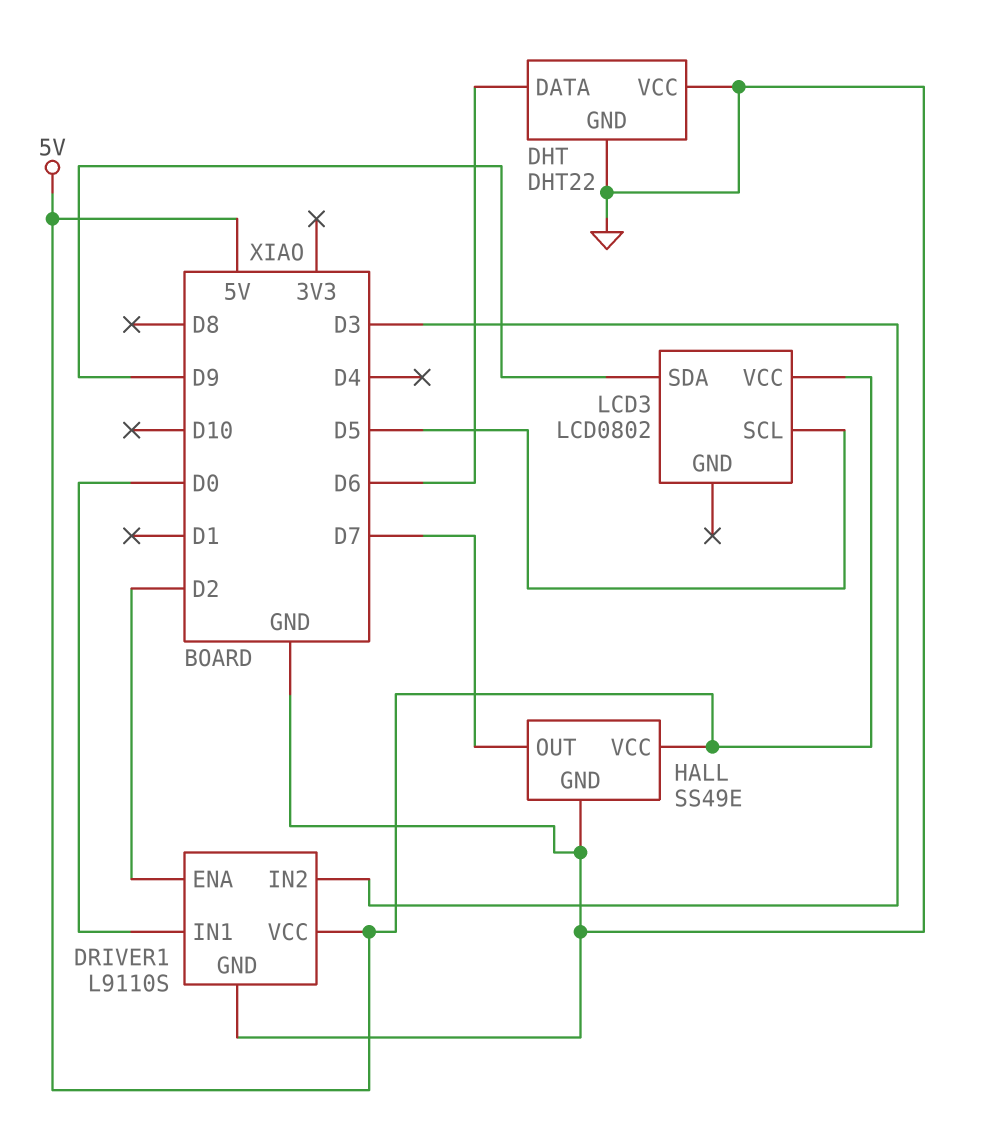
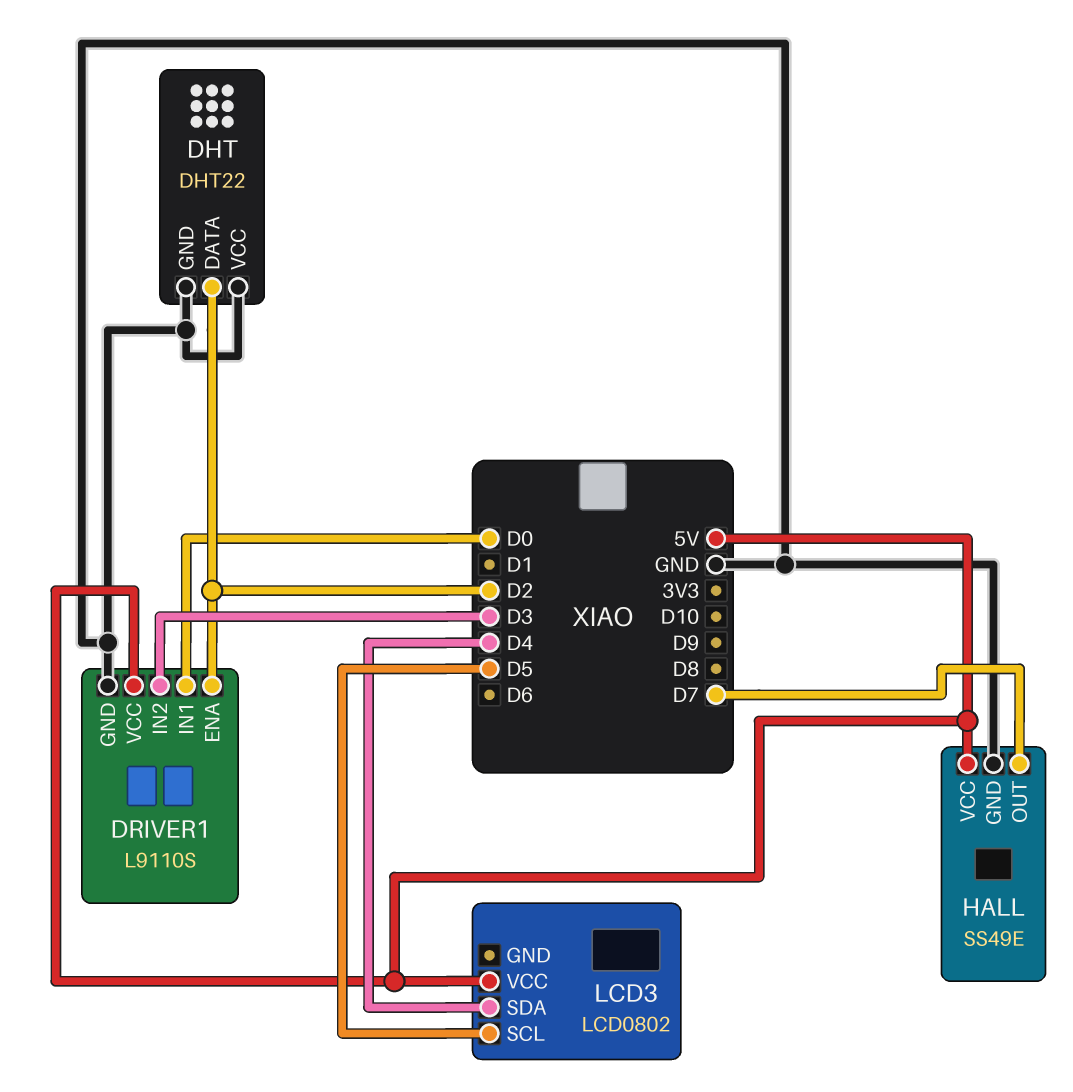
DHT pin DATA: D6 -> D2
LCD3 pin SDA: D9 -> D4

